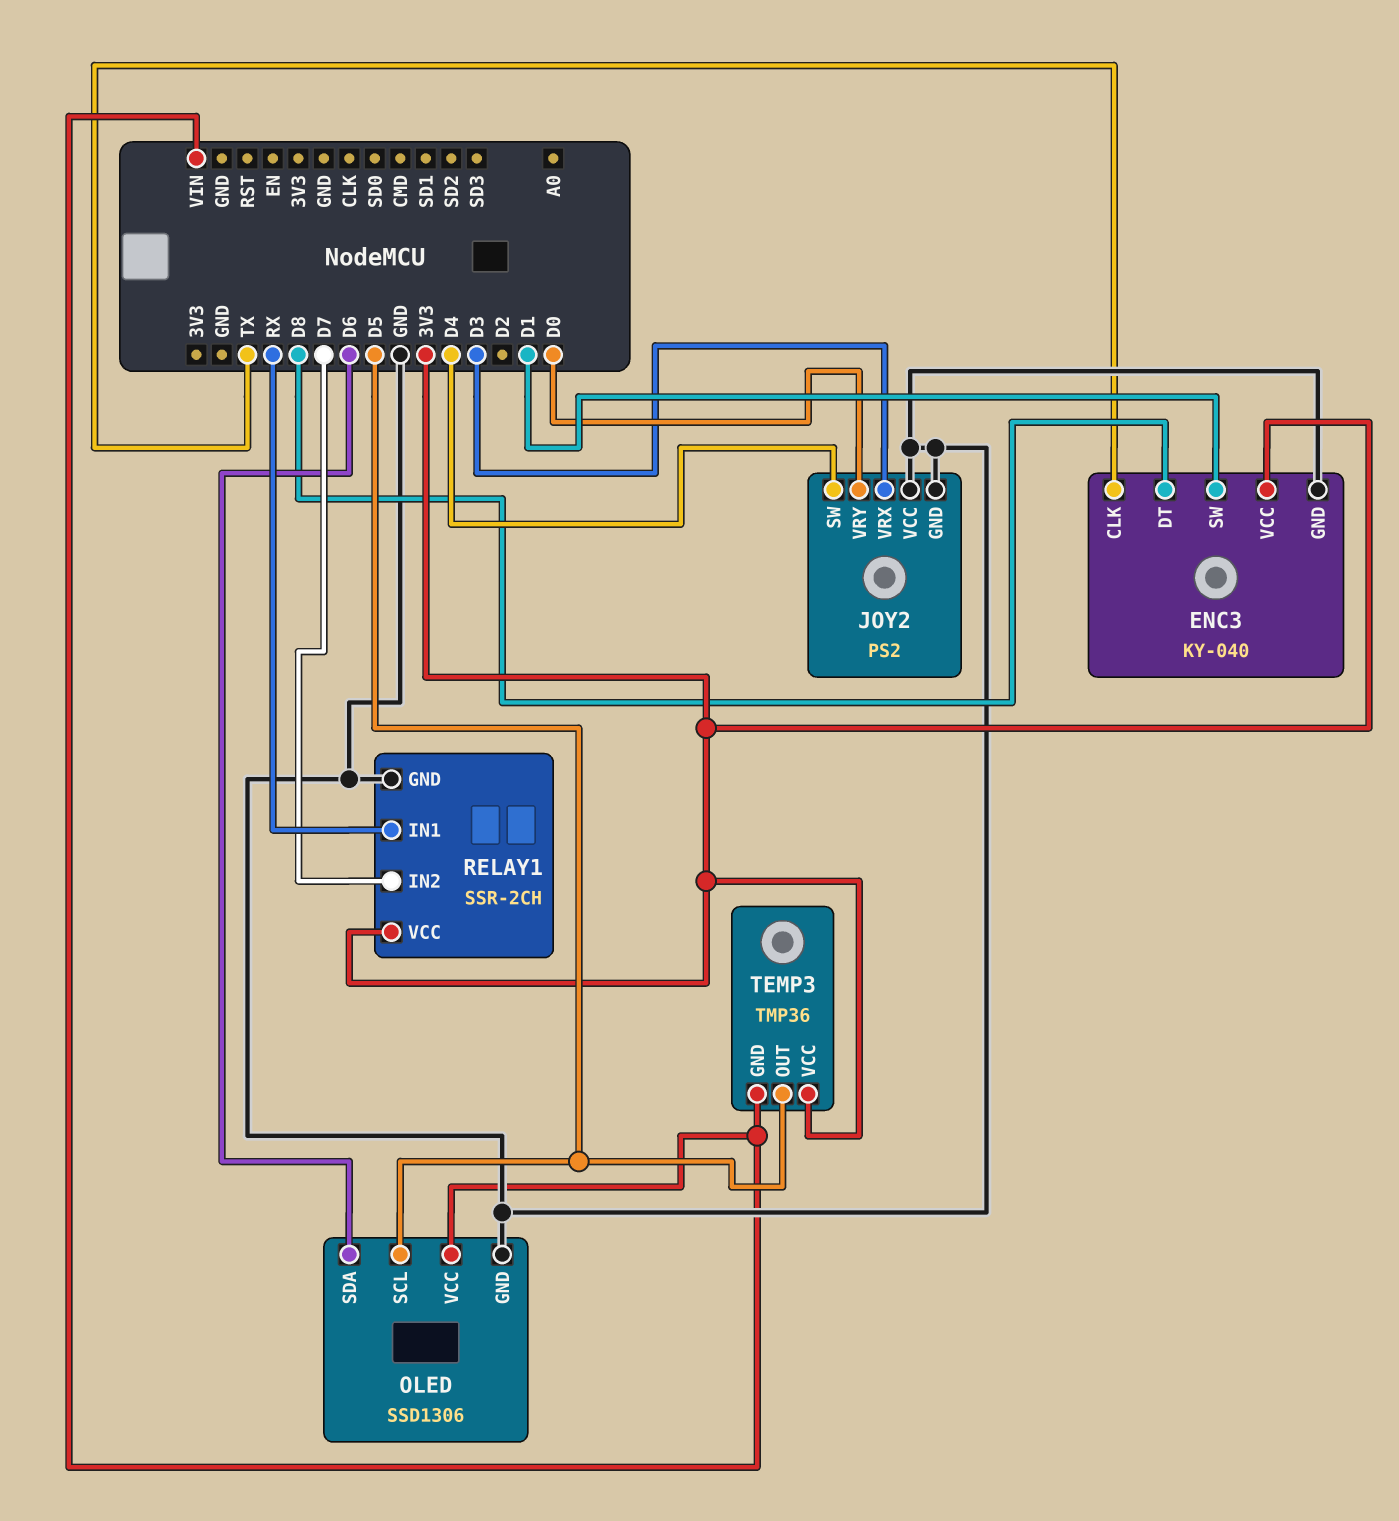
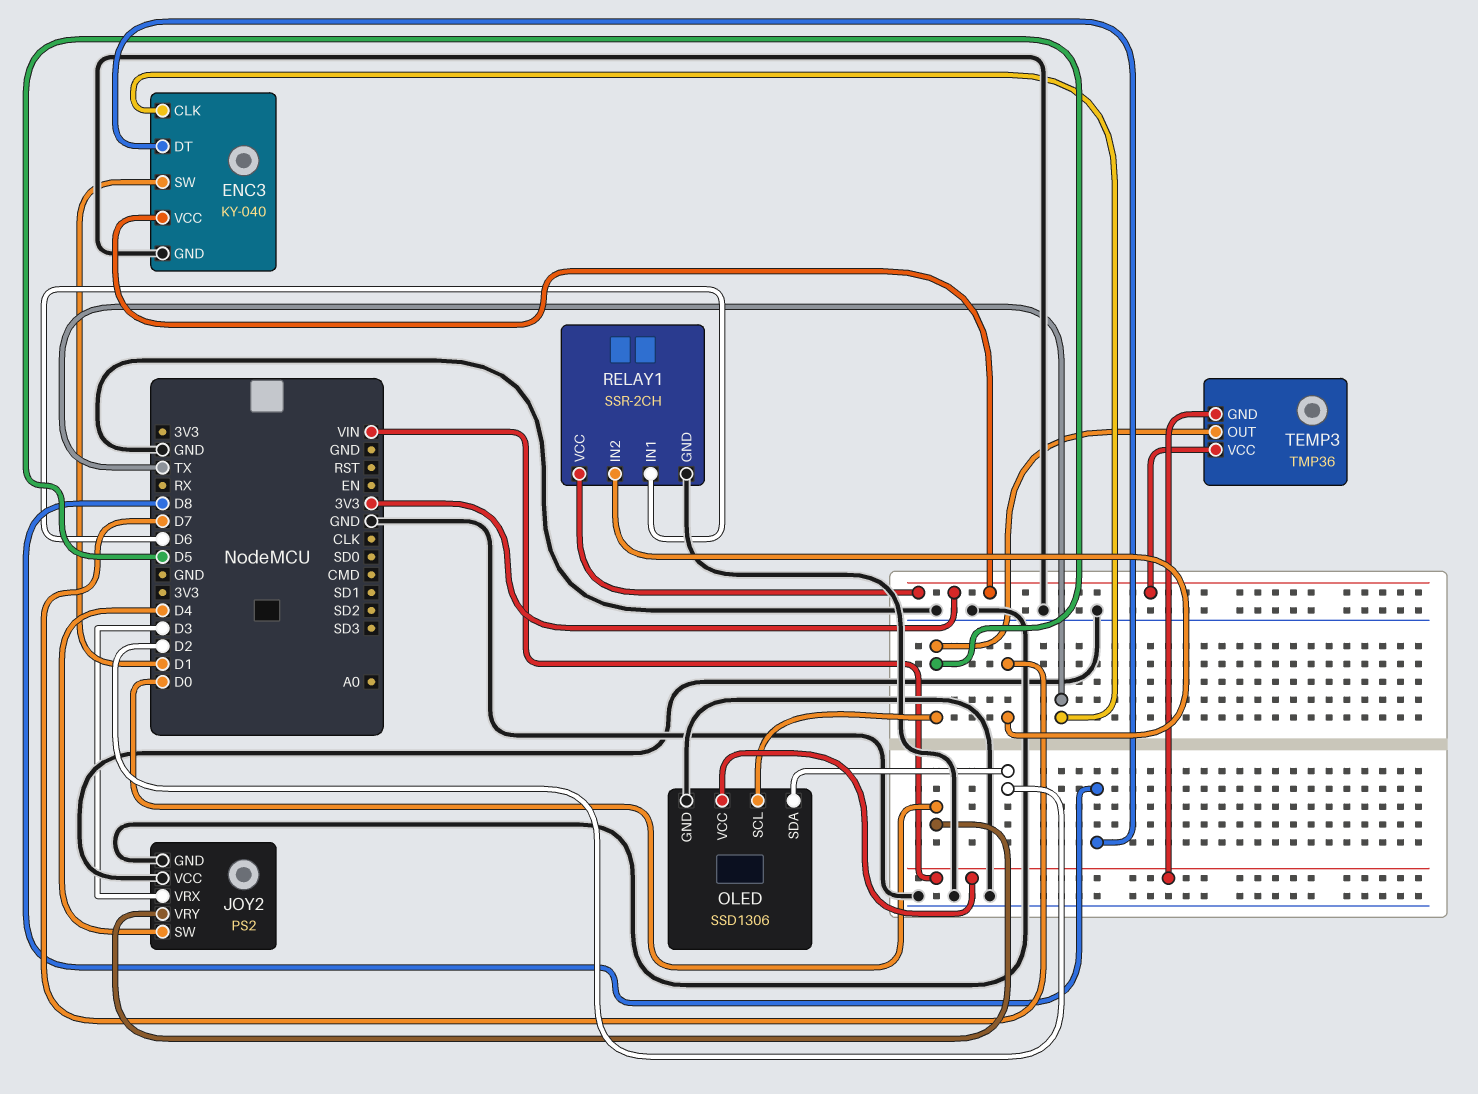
OLED pin SDA: D6 -> D2
RELAY1 pin IN1: RX -> D6

